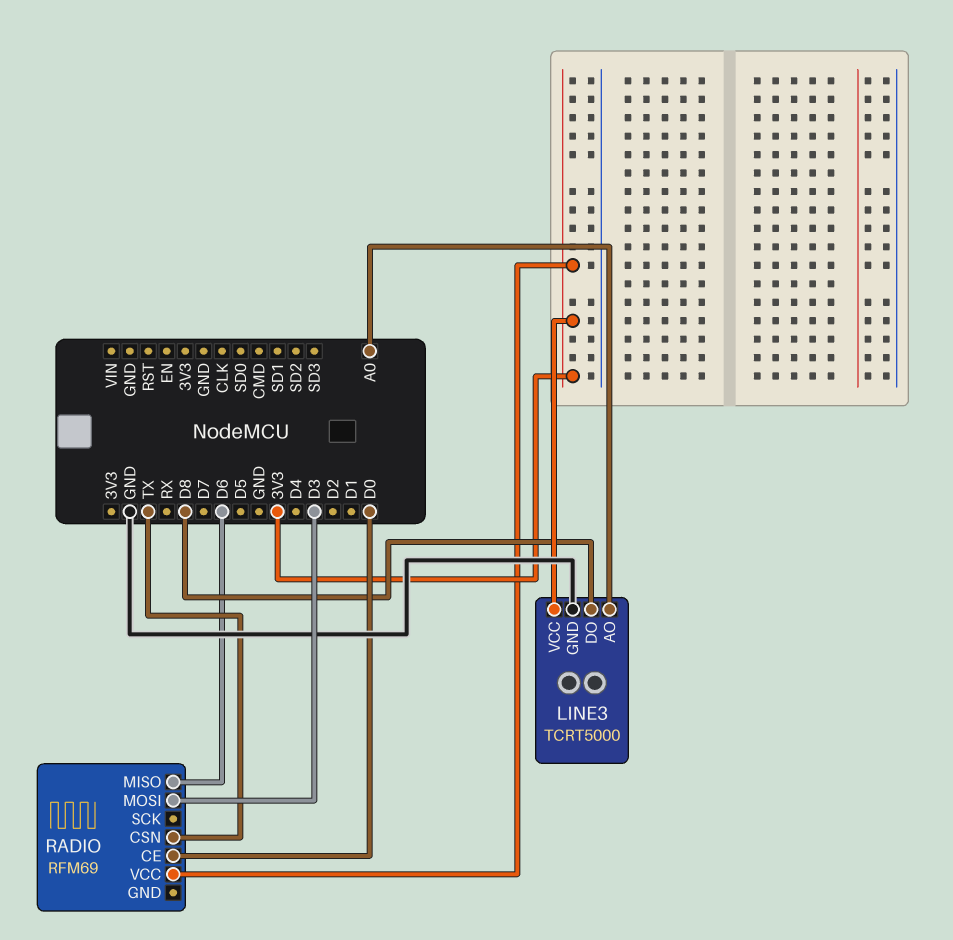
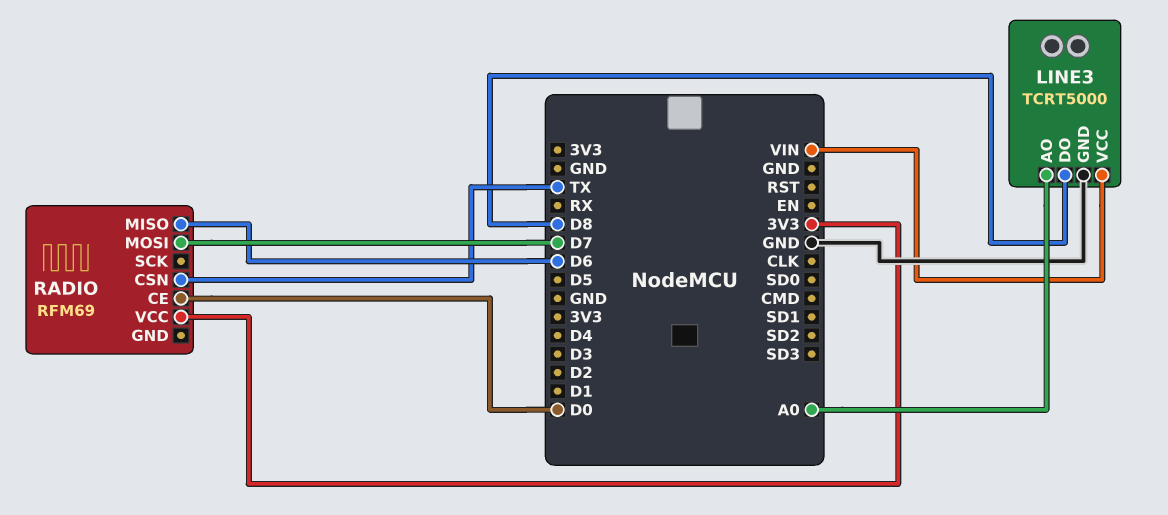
LINE3 pin VCC: 3V3 -> VIN
RADIO pin MOSI: D3 -> D7

